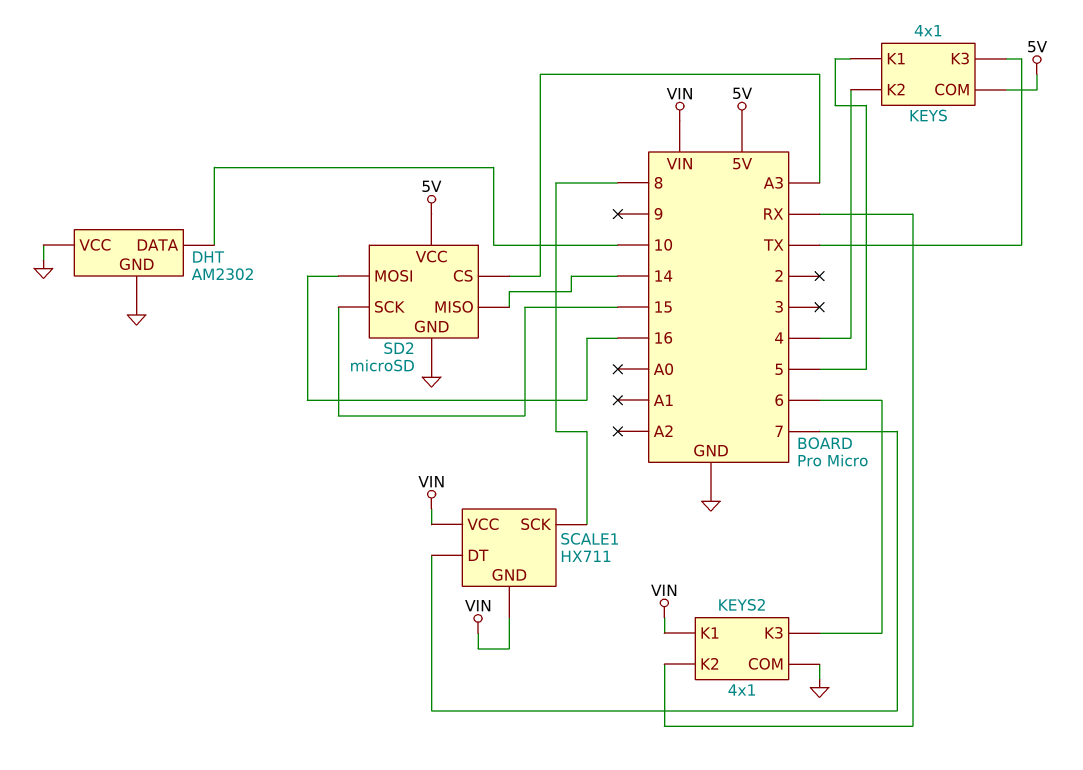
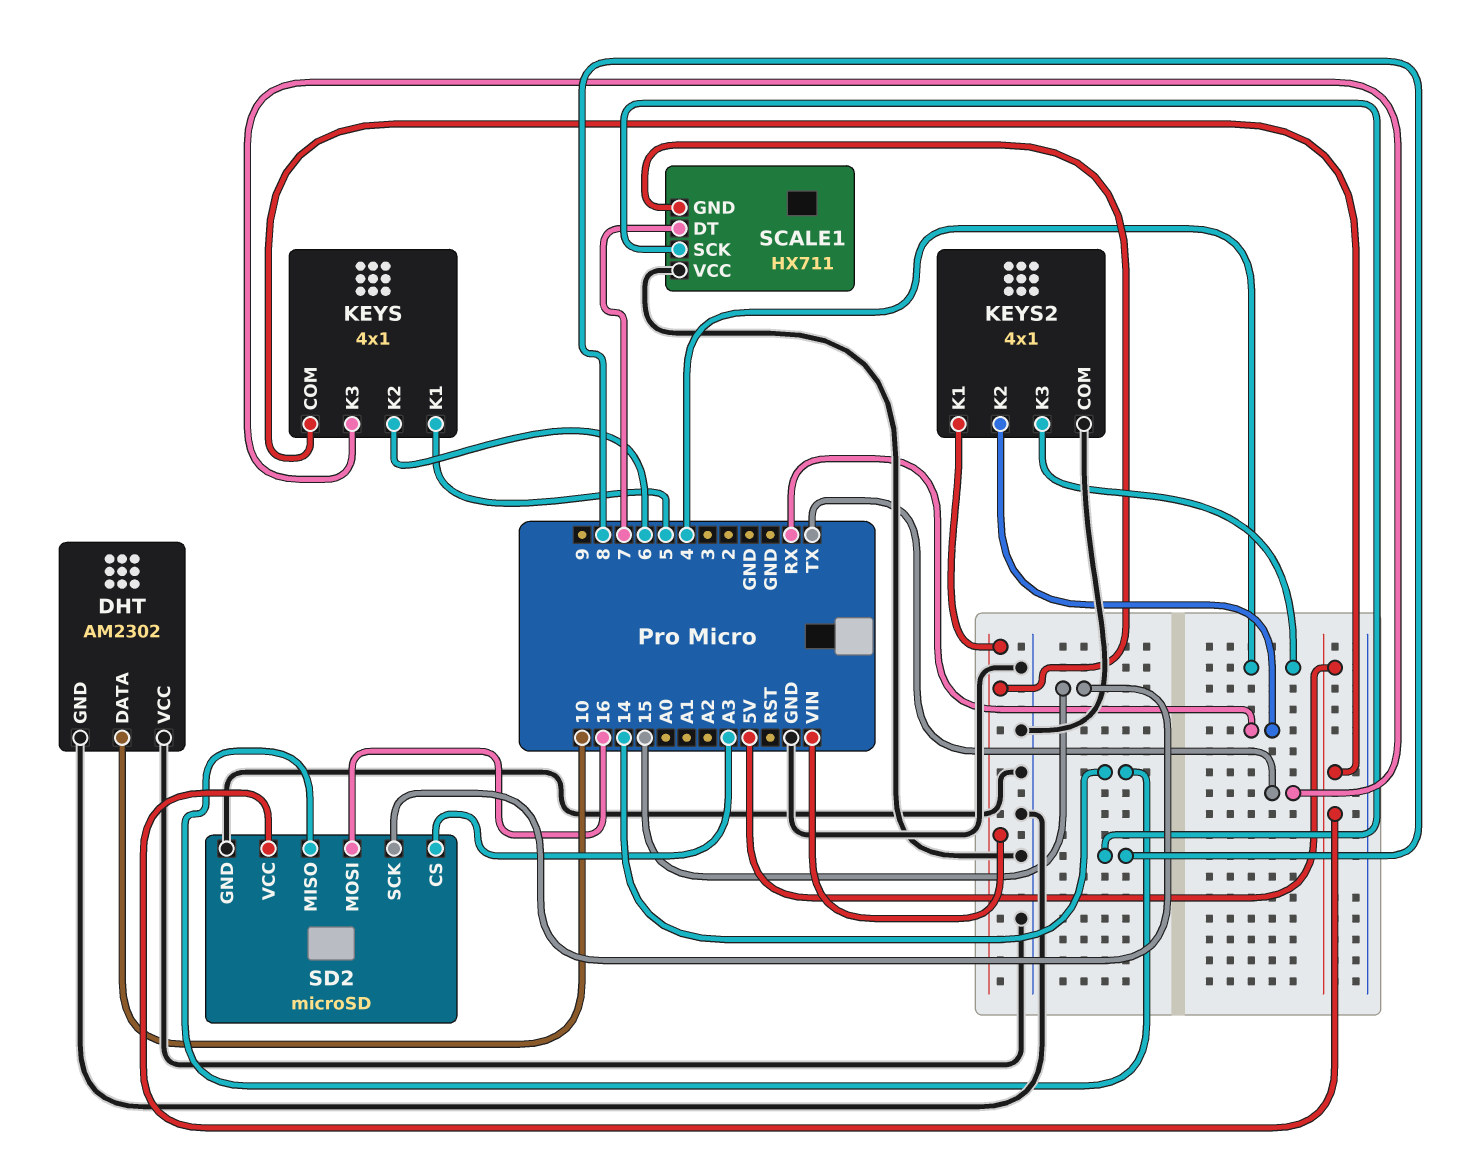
KEYS pin K2: 4 -> 6
KEYS2 pin K3: 6 -> 4
SCALE1 pin VCC: VIN -> GND

